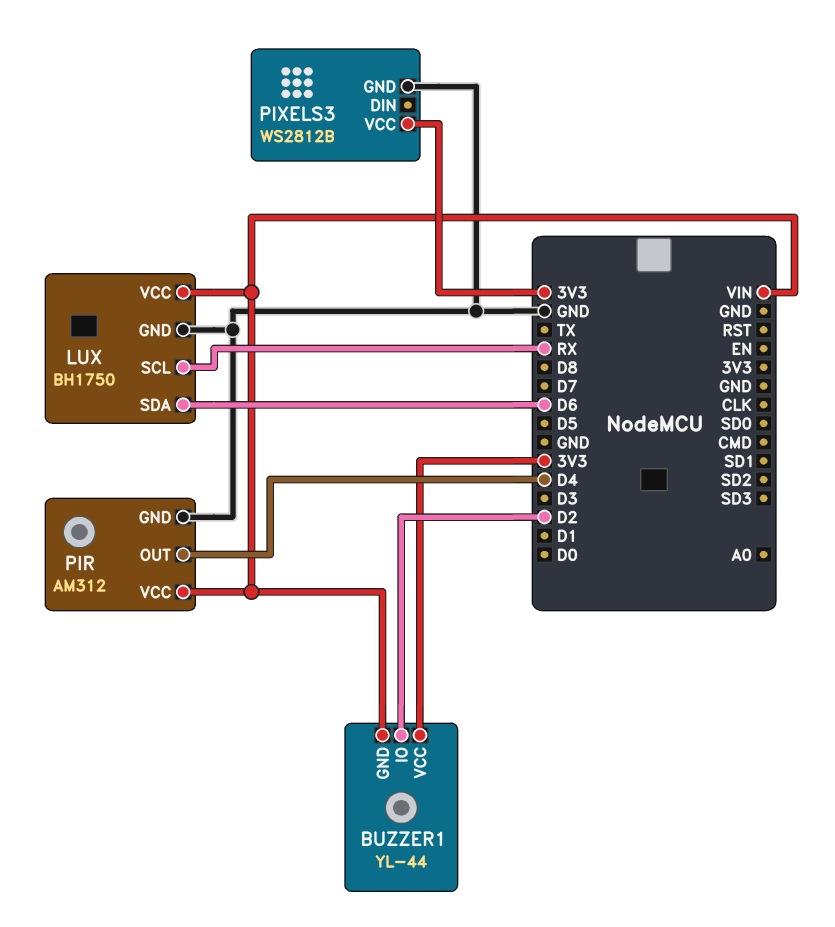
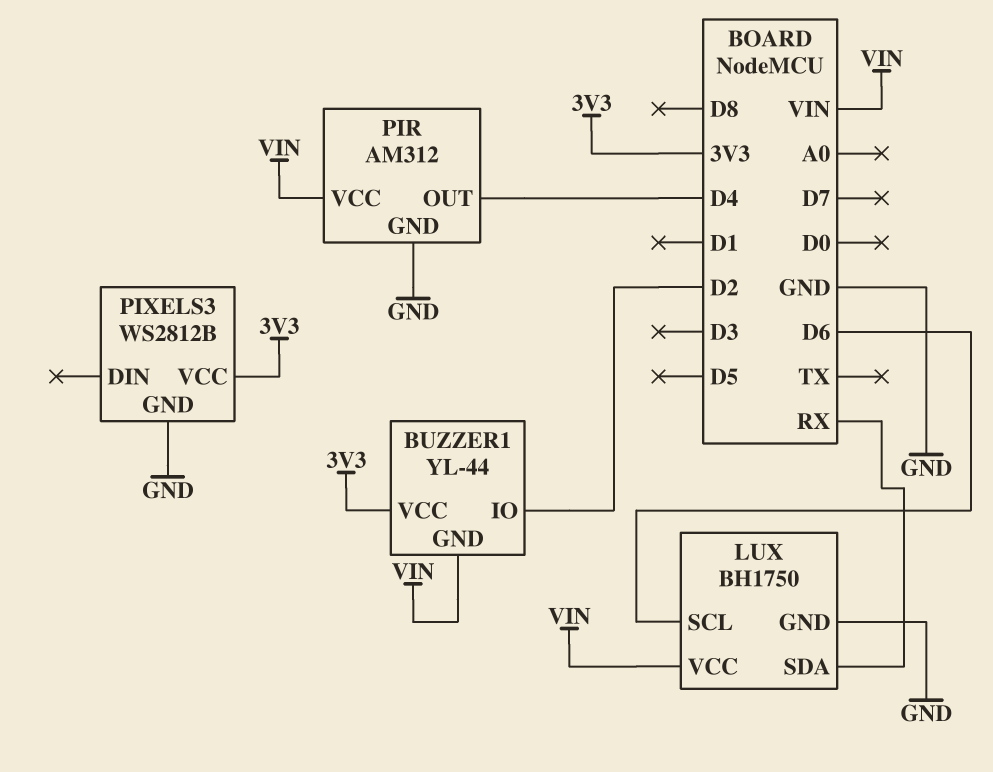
LUX pin SCL: RX -> D6
LUX pin SDA: D6 -> RX

